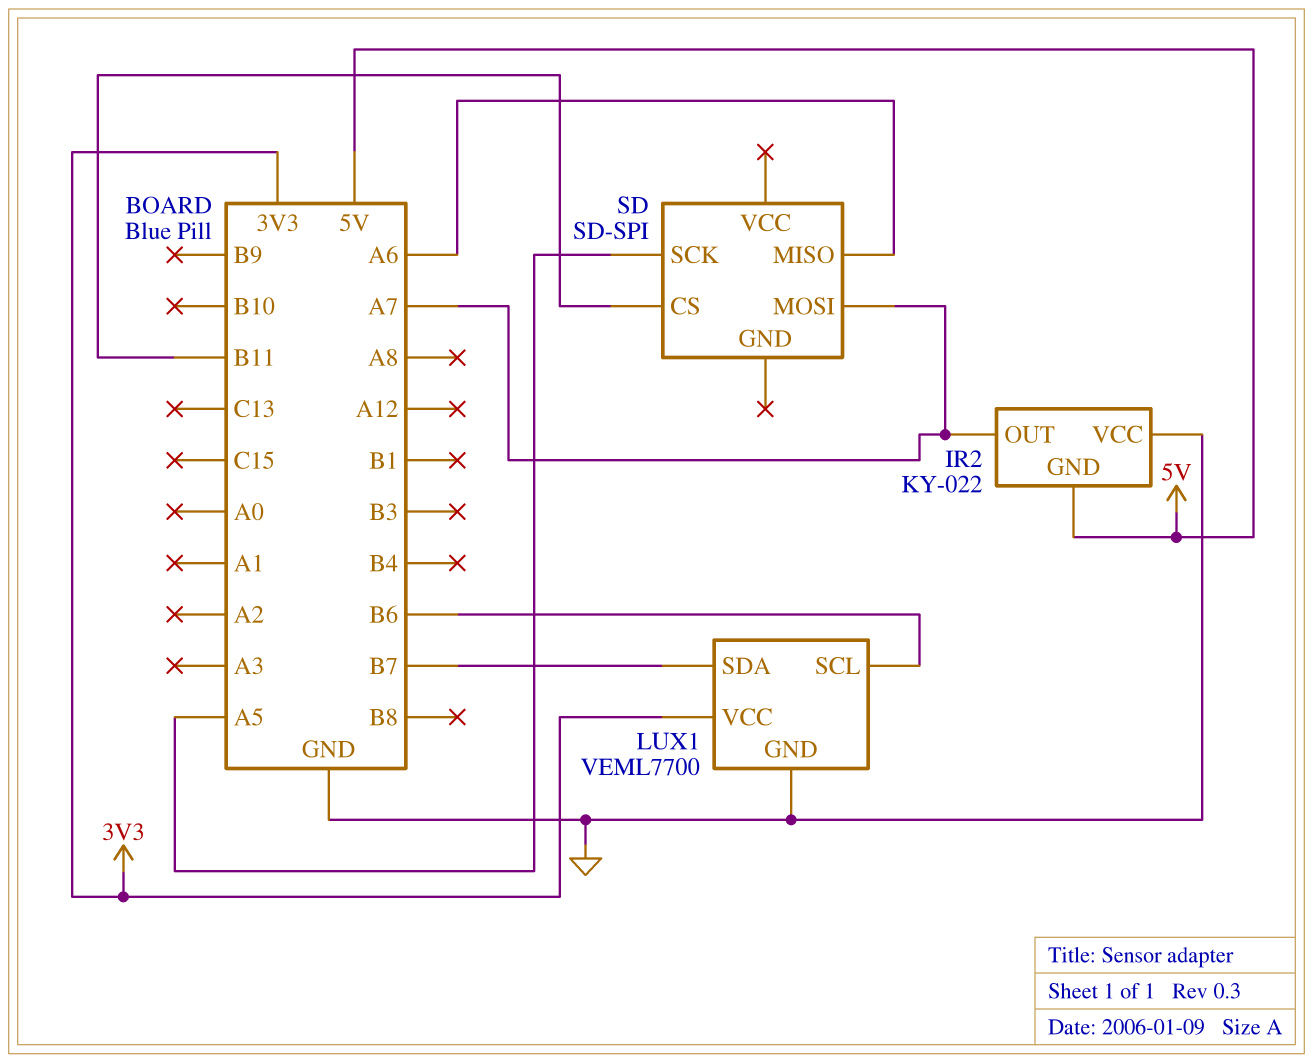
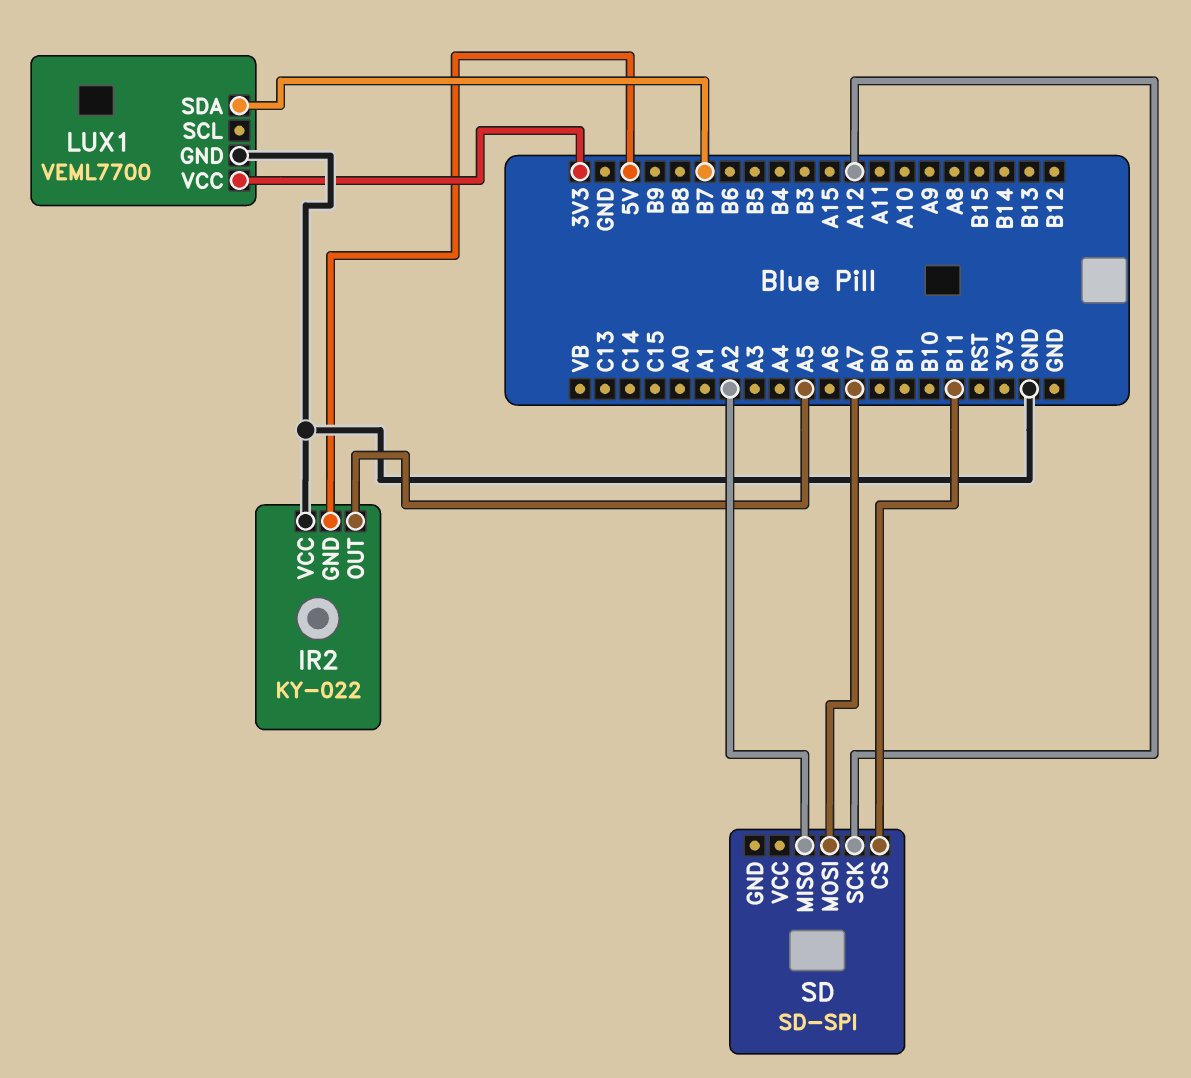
IR2 pin OUT: A7 -> A5
LUX1 pin SCL: B6 -> none
SD pin MISO: A6 -> A2
SD pin SCK: A5 -> A12

